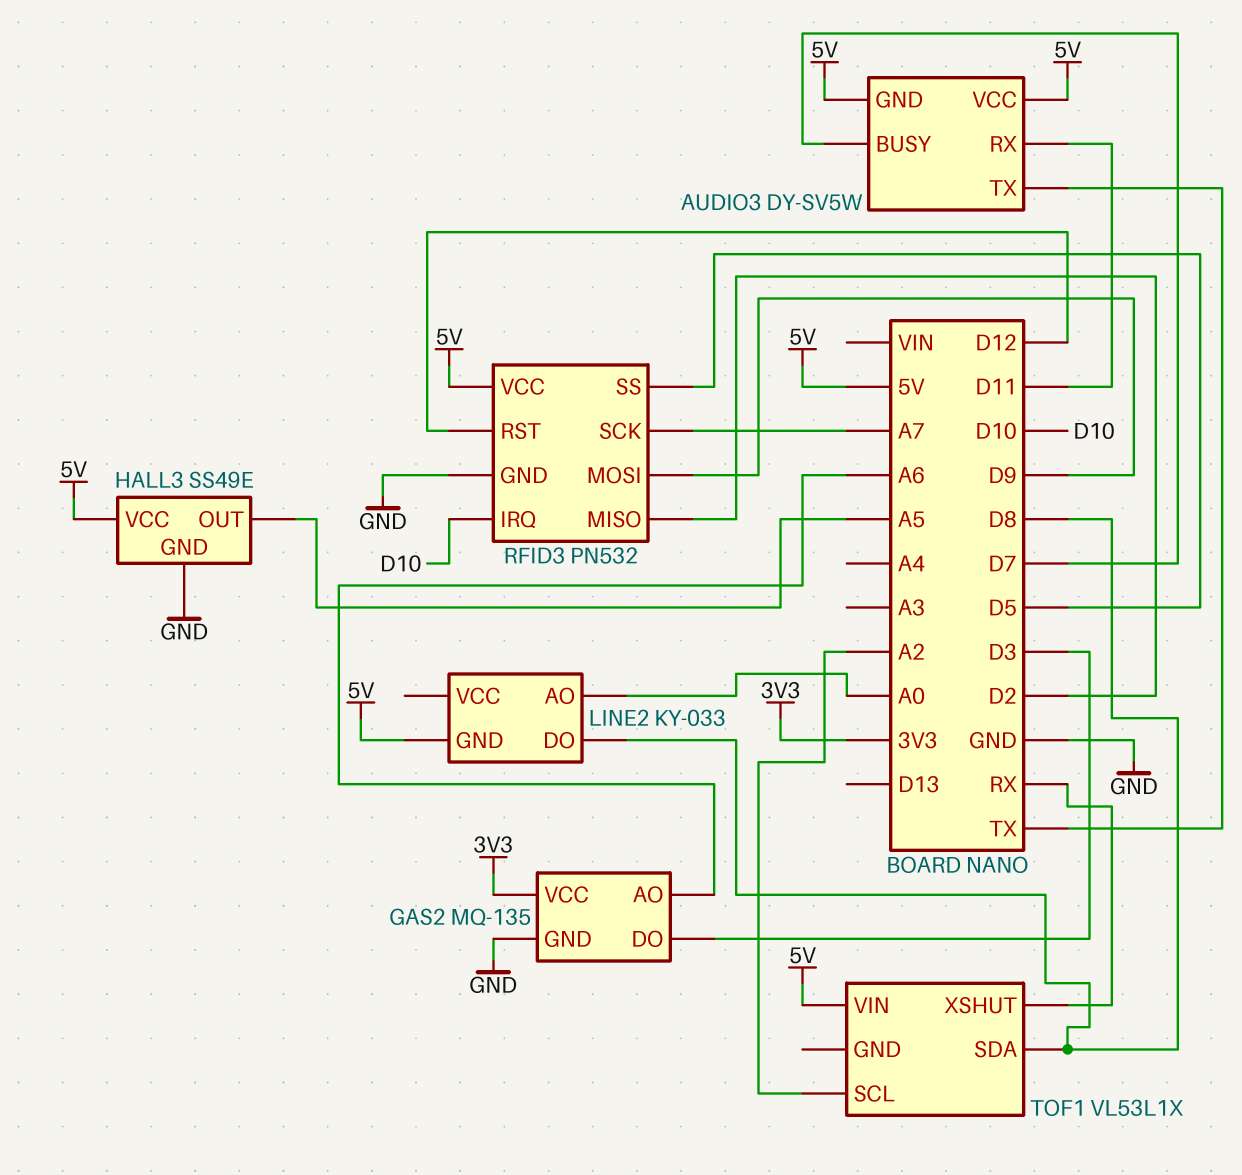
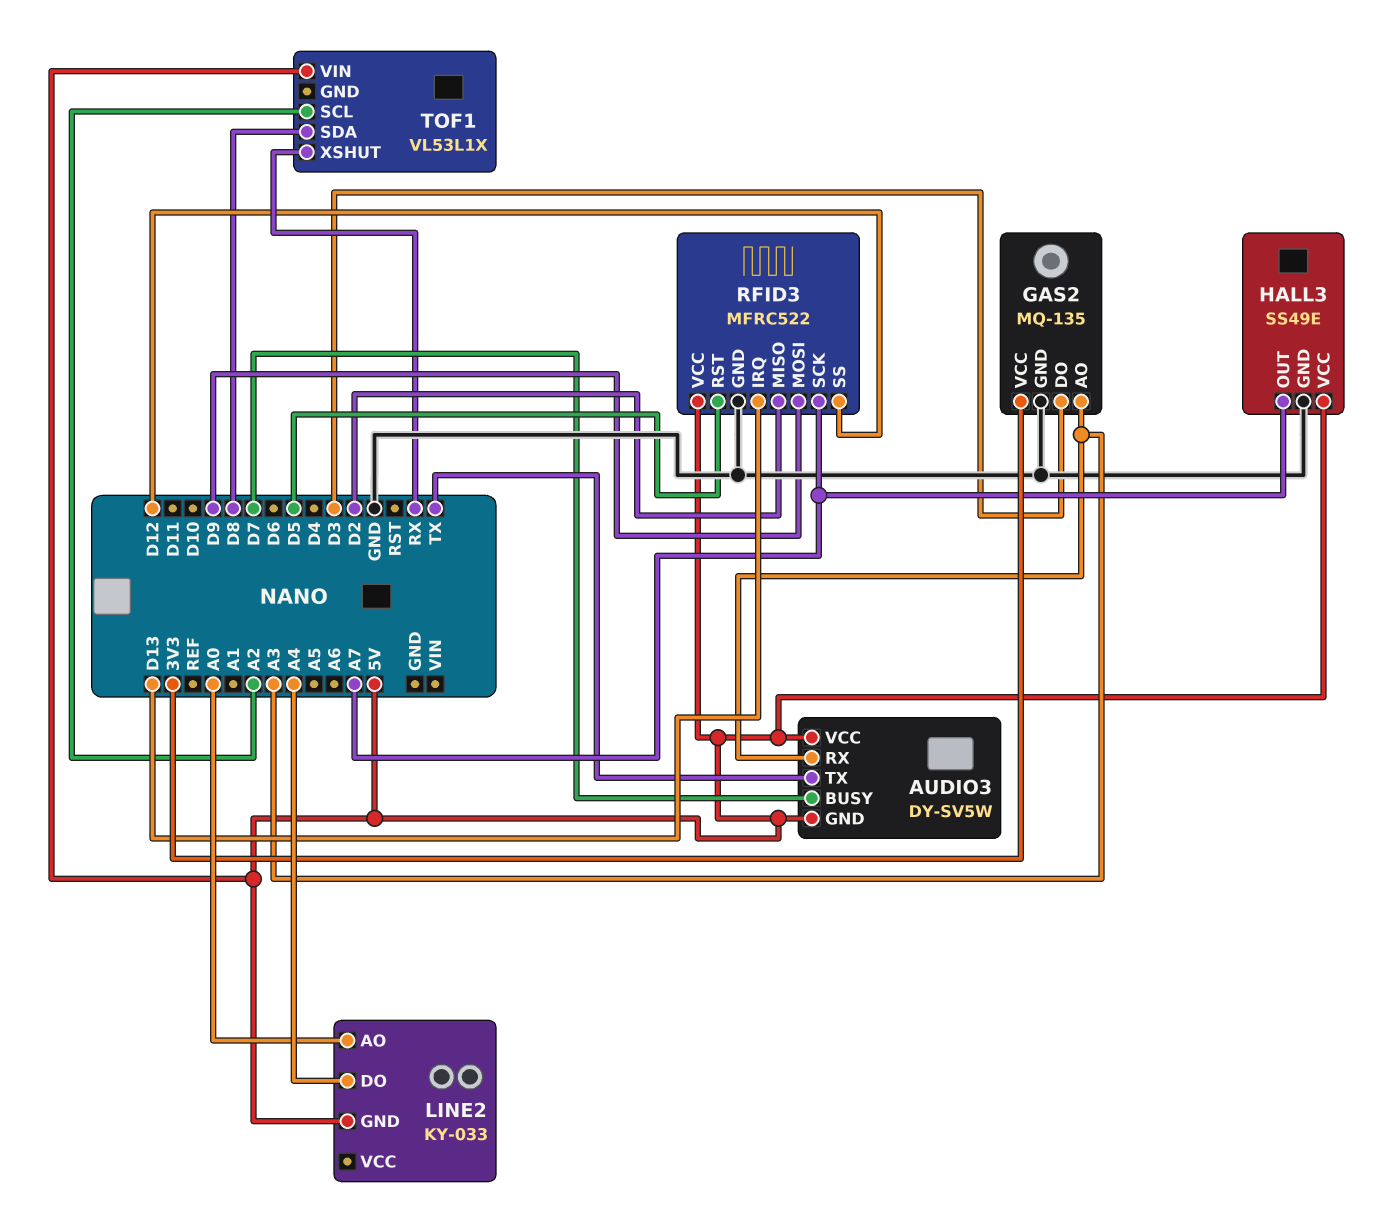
AUDIO3 pin RX: D11 -> A3
GAS2 pin AO: A6 -> A3
HALL3 pin OUT: A5 -> A7
LINE2 pin DO: D8 -> A4
RFID3: PN532 -> MFRC522
RFID3 pin IRQ: D10 -> D13
RFID3 pin RST: D12 -> D5
RFID3 pin SS: D5 -> D12

